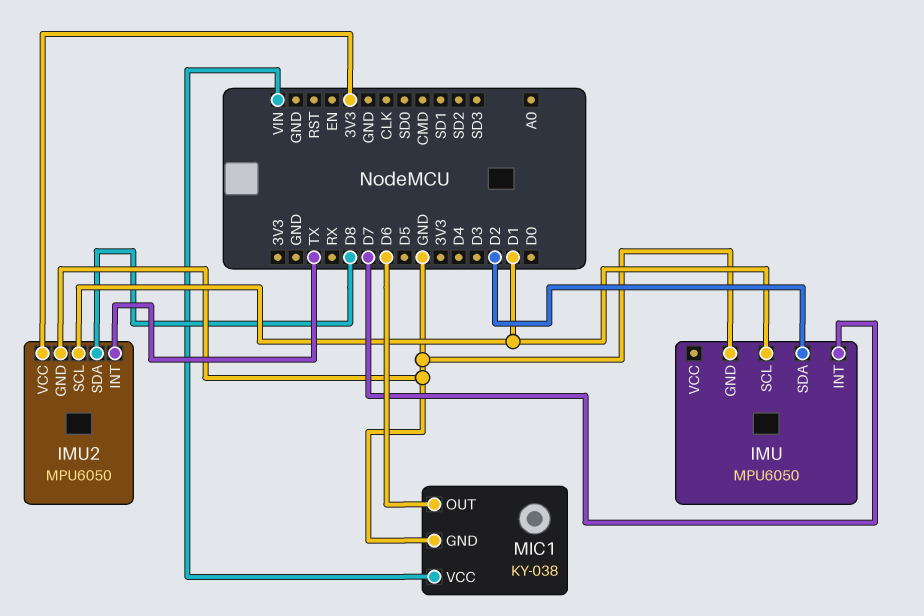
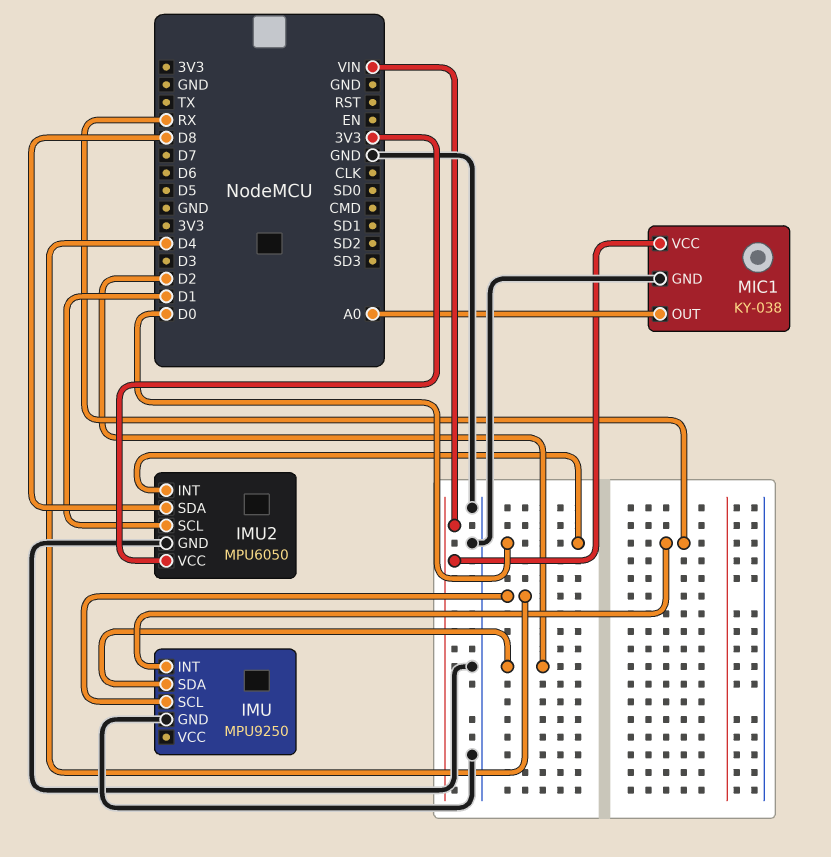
IMU: MPU6050 -> MPU9250
IMU pin INT: D7 -> RX
IMU pin SCL: D1 -> D4
IMU2 pin INT: TX -> D0
MIC1 pin OUT: D6 -> A0

